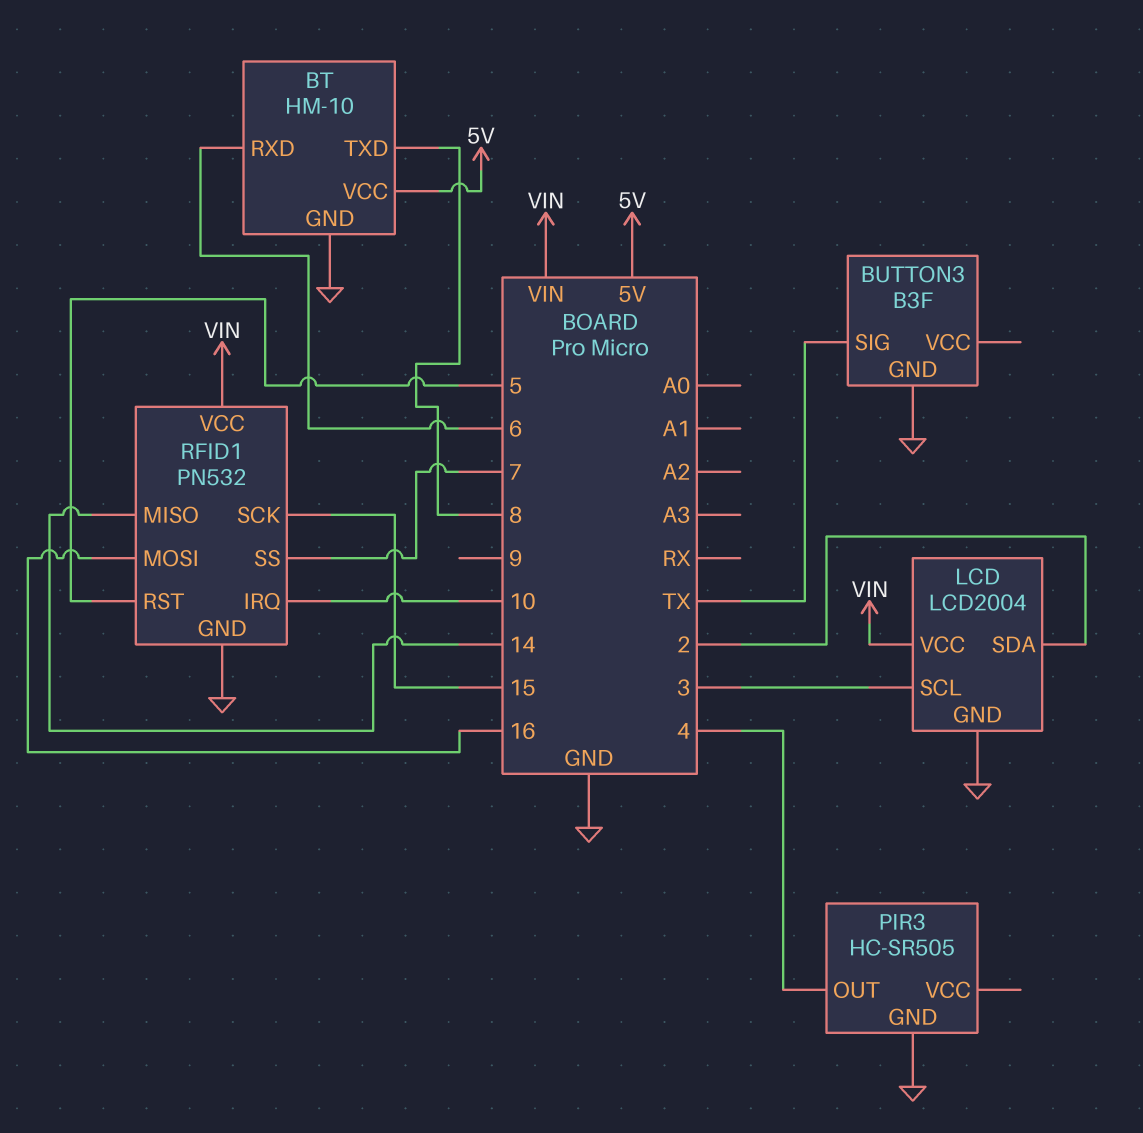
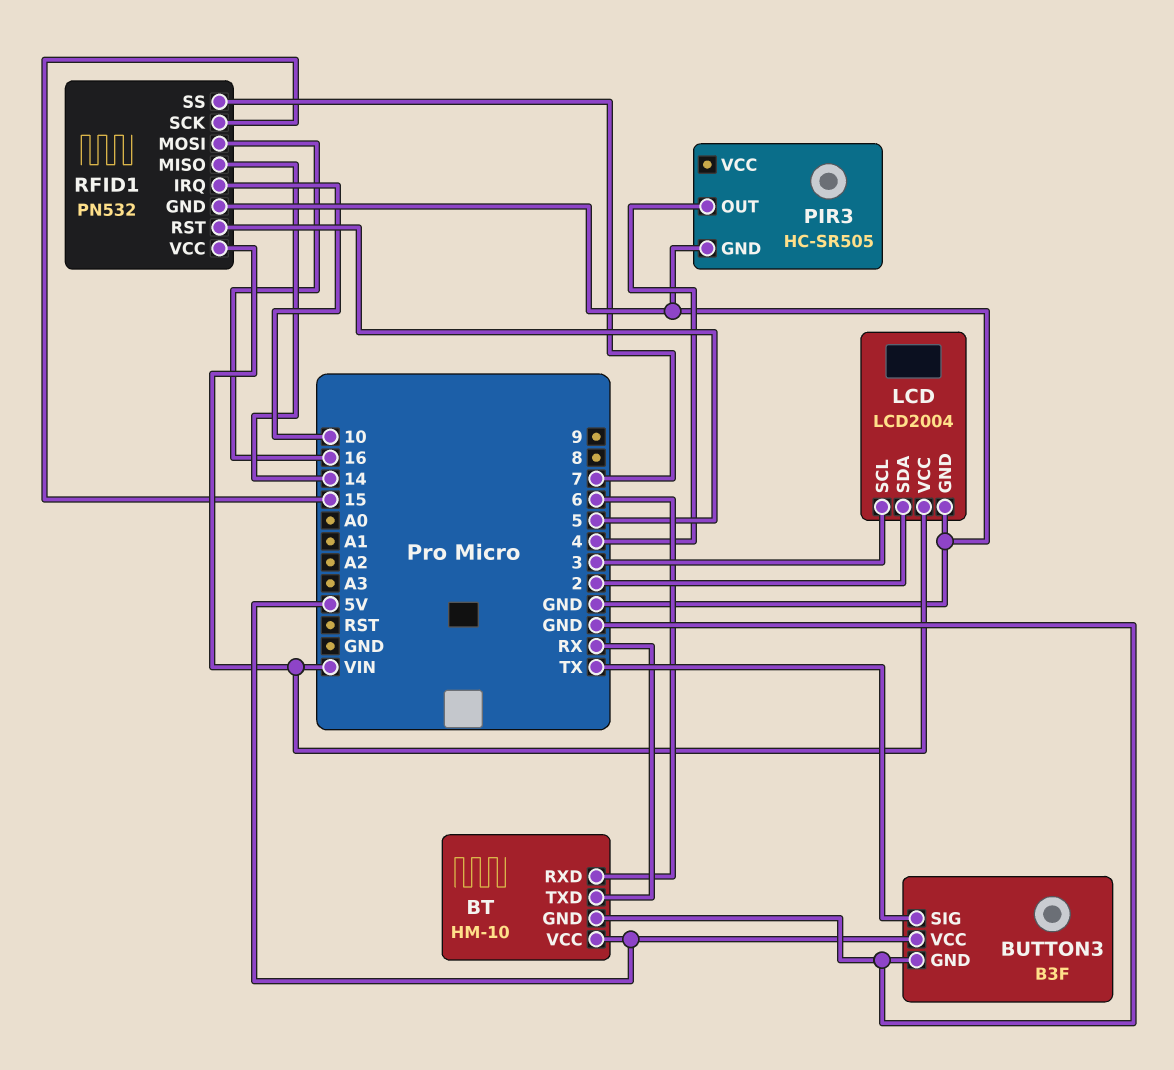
BT pin TXD: 8 -> RX
BUTTON3 pin VCC: none -> 5V

